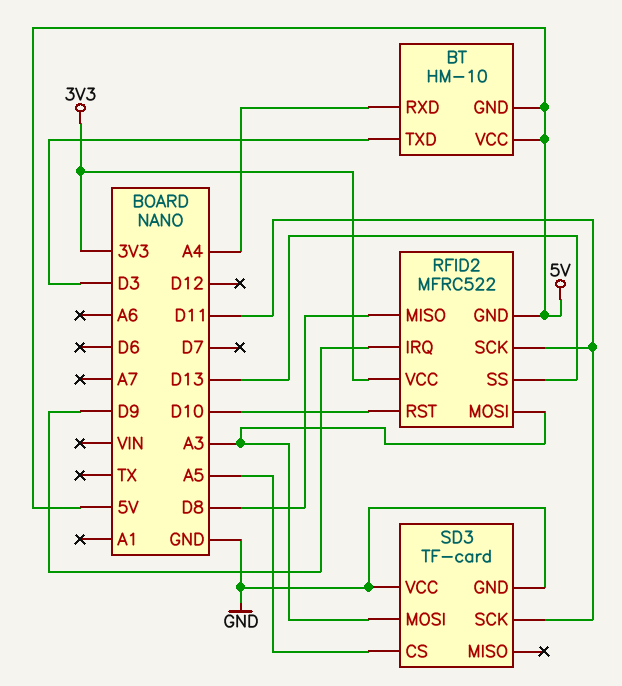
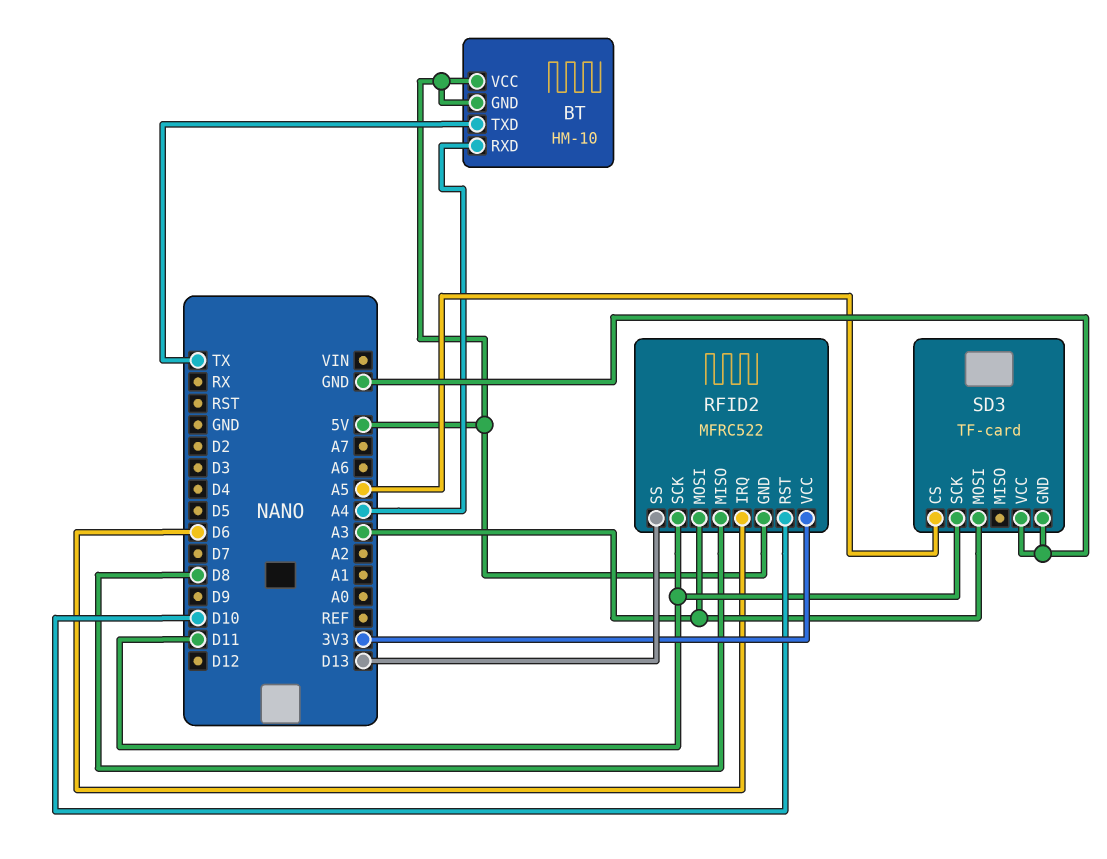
BT pin TXD: D3 -> TX
RFID2 pin IRQ: D9 -> D6

